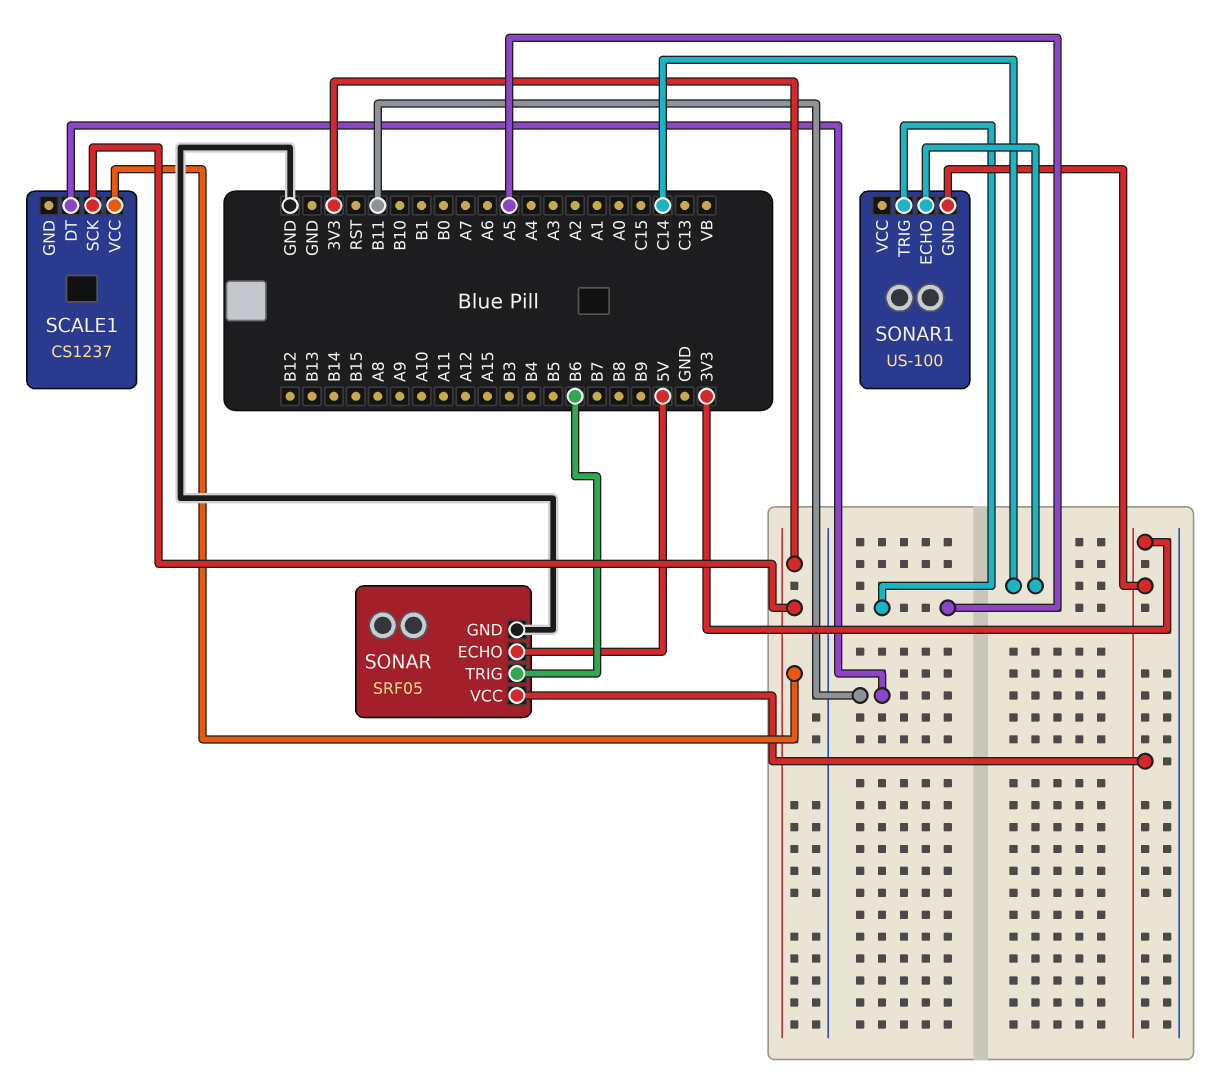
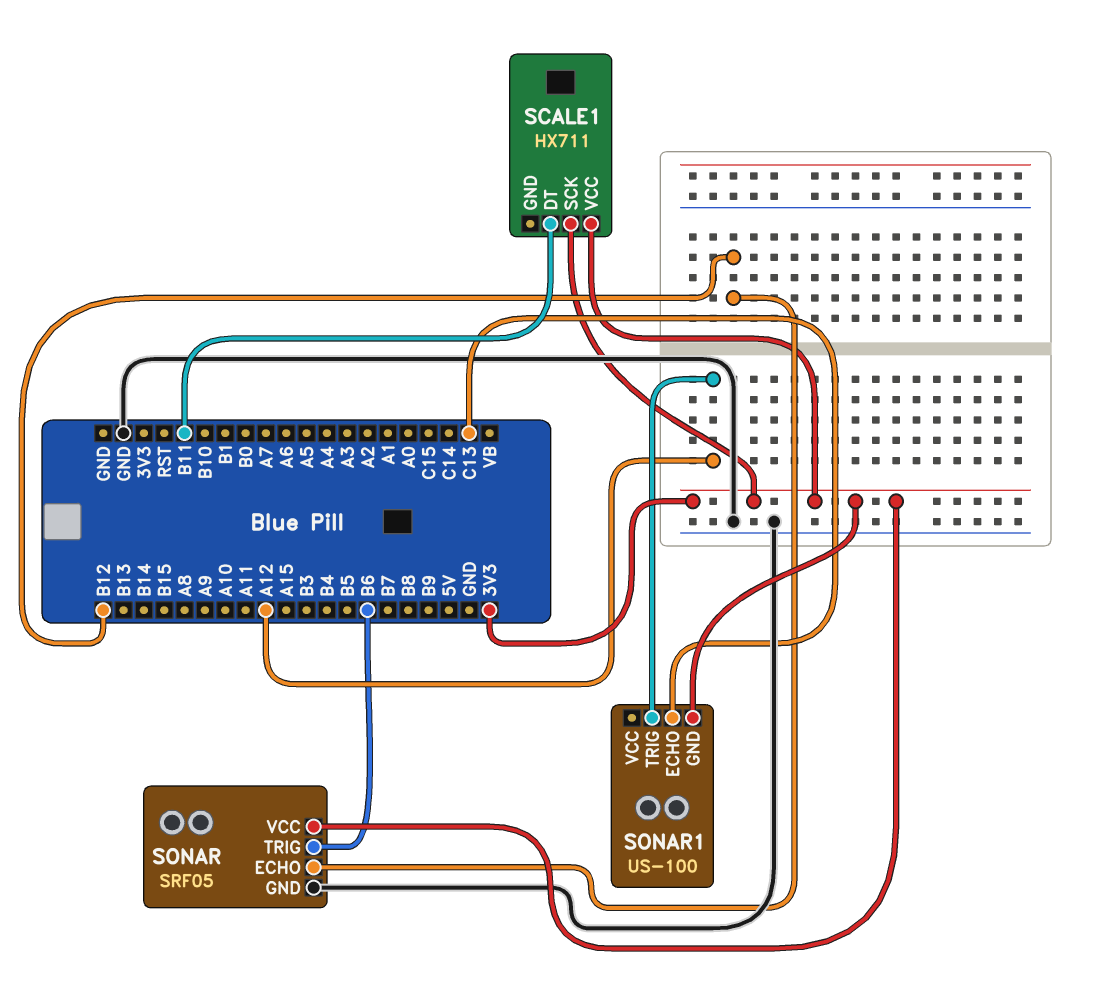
SCALE1: CS1237 -> HX711
SONAR pin ECHO: 5V -> B12
SONAR1 pin ECHO: C14 -> C13
SONAR1 pin TRIG: A5 -> A12

